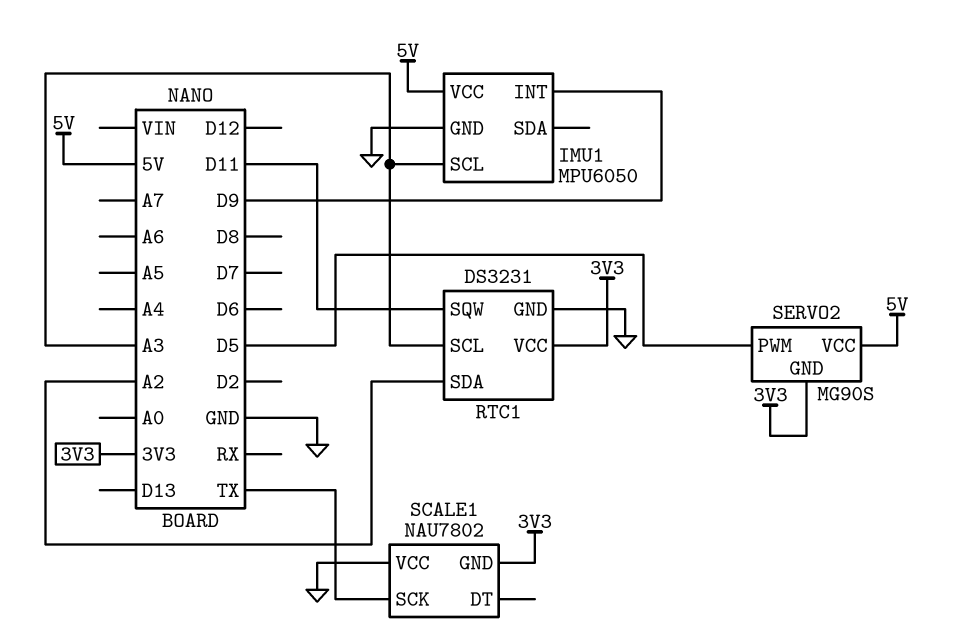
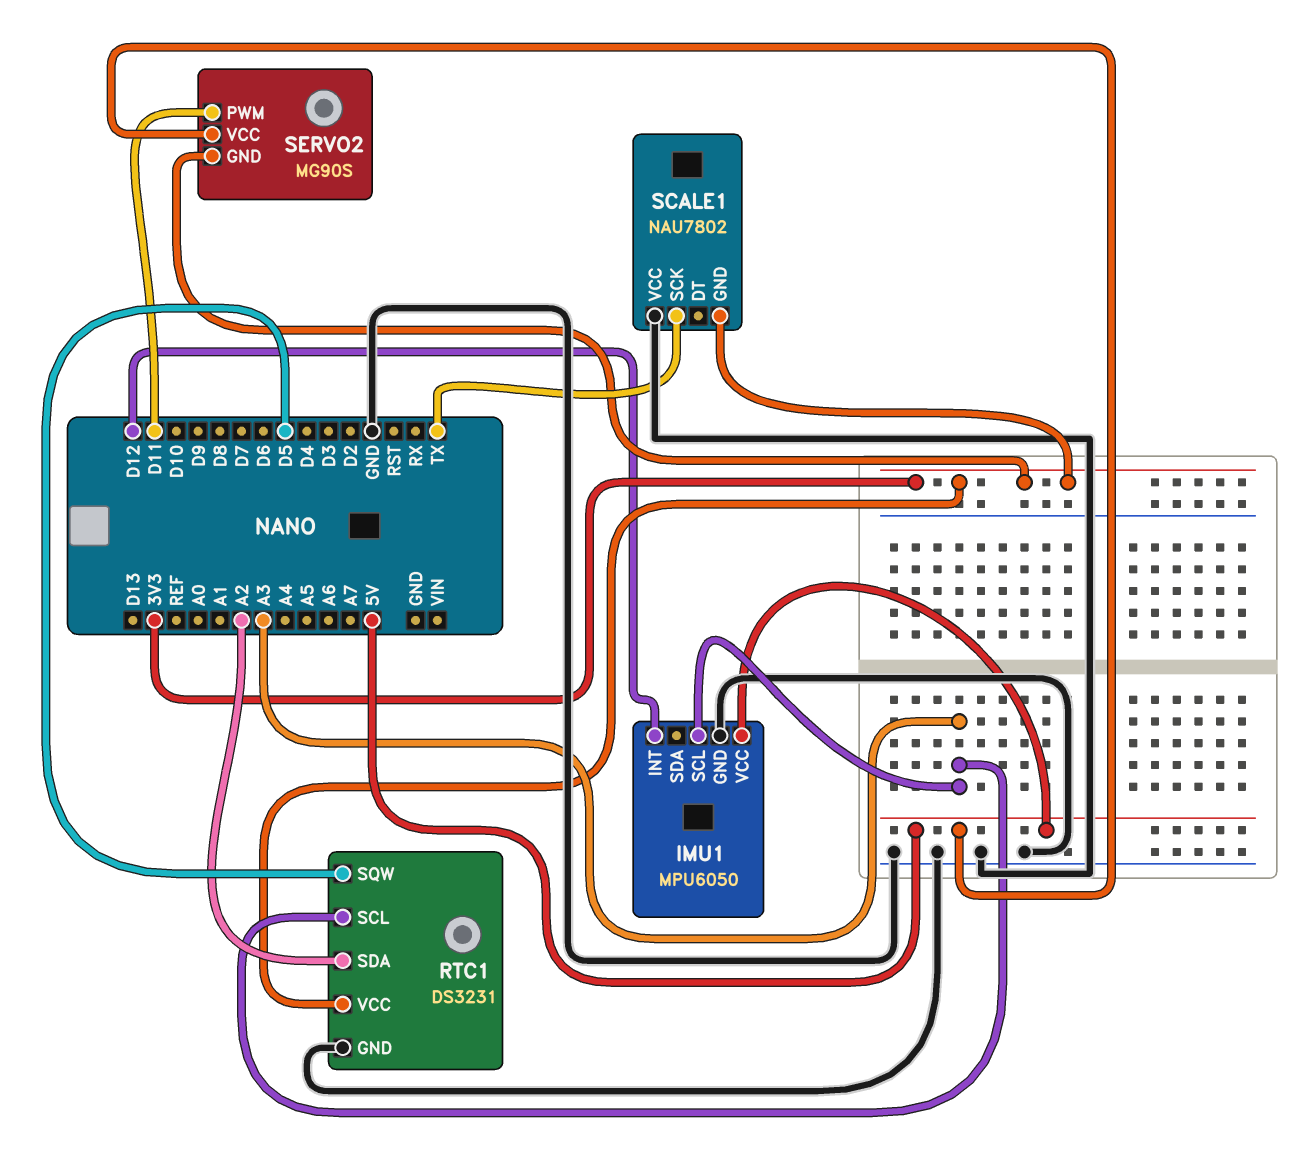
IMU1 pin INT: D9 -> D12
RTC1 pin SQW: D11 -> D5
SERVO2 pin PWM: D5 -> D11

